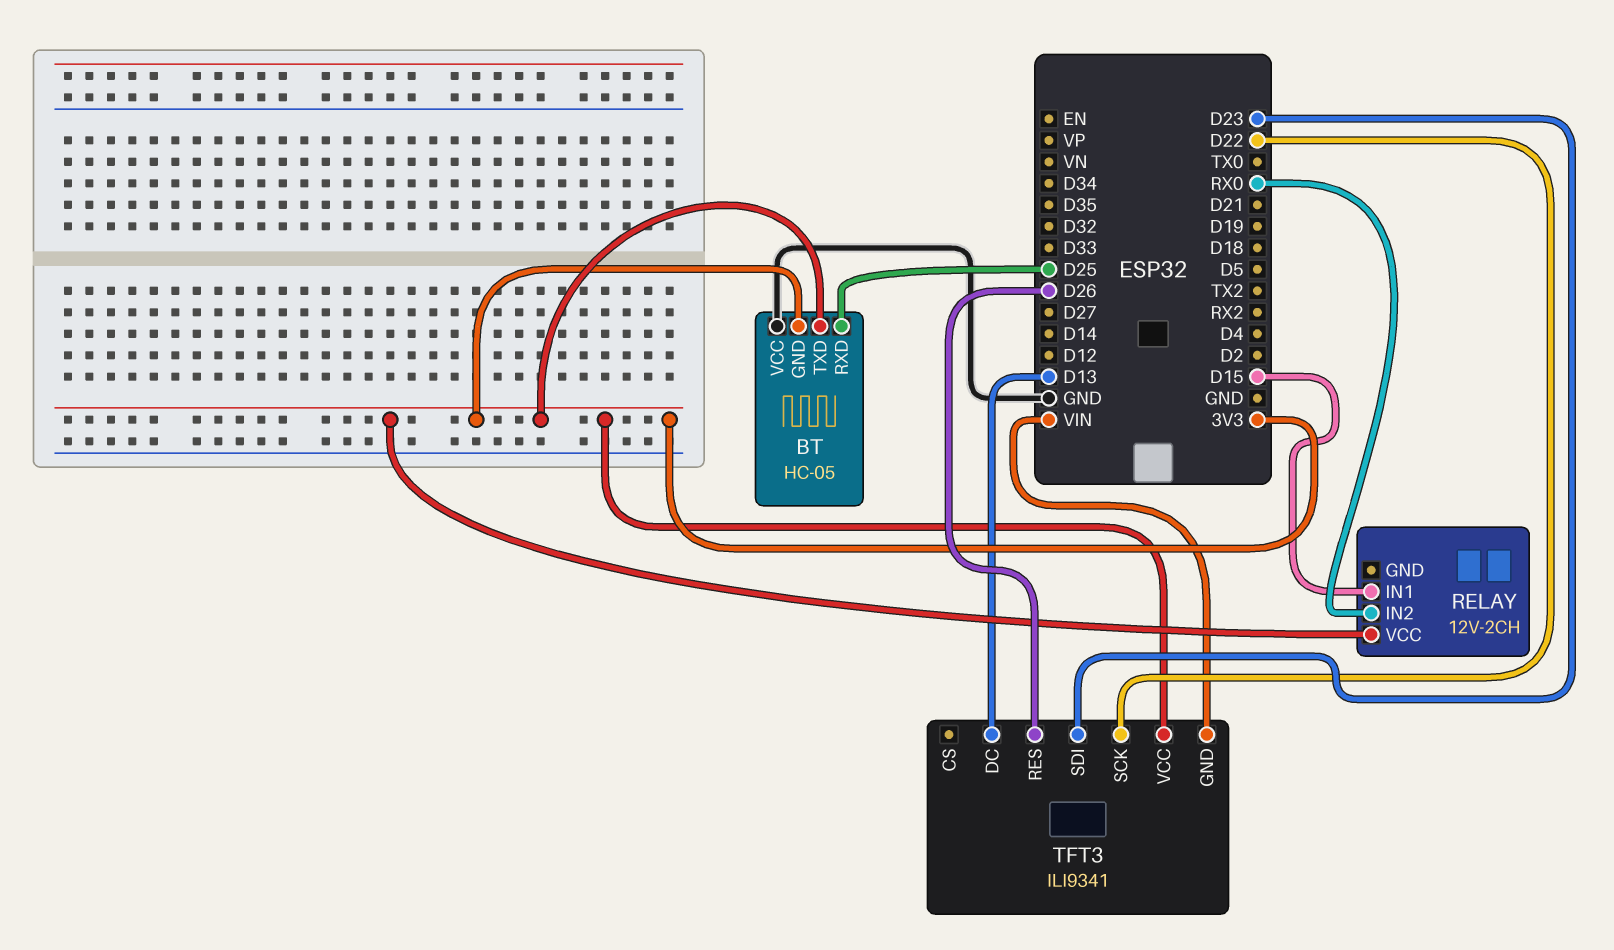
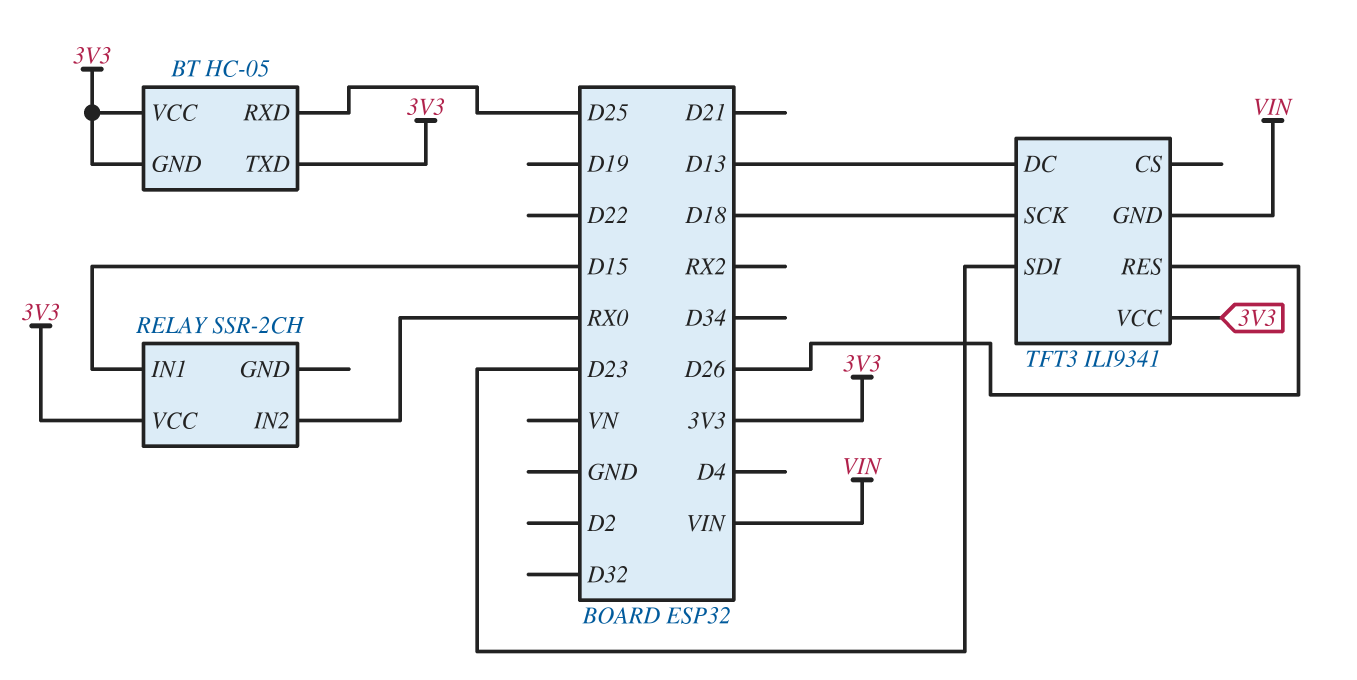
BT pin VCC: GND -> 3V3
RELAY: 12V-2CH -> SSR-2CH
TFT3 pin SCK: D22 -> D18

